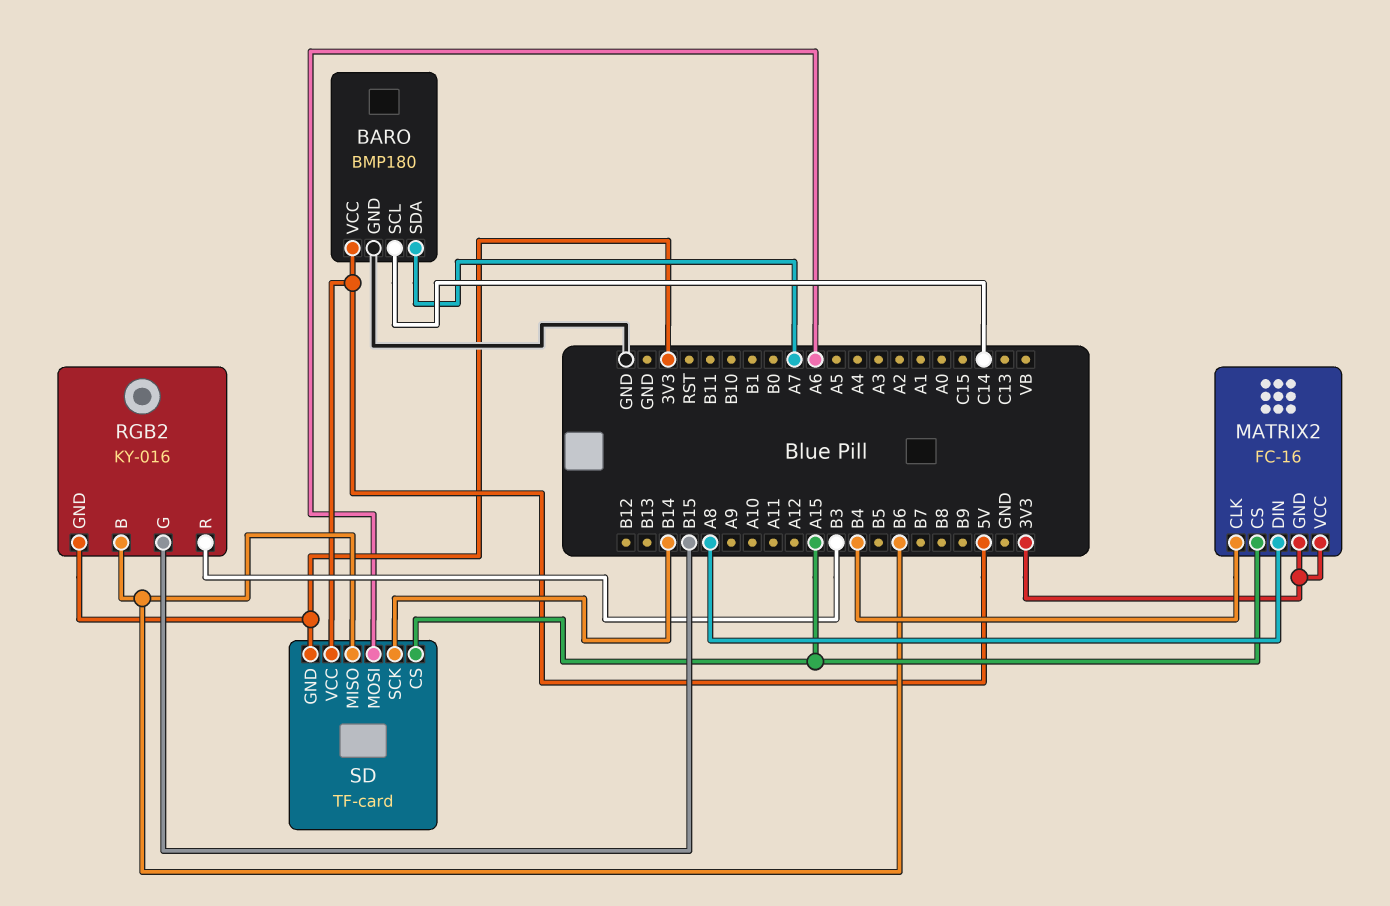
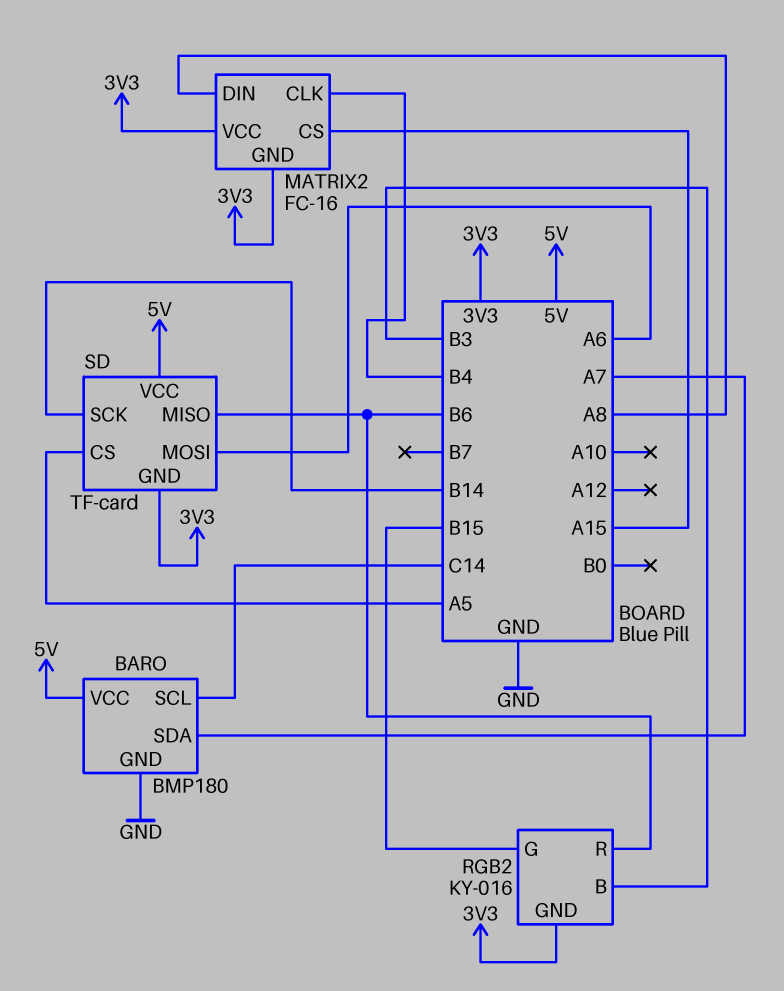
RGB2 pin B: B6 -> B3
RGB2 pin R: B3 -> B6
SD pin CS: A15 -> A5

